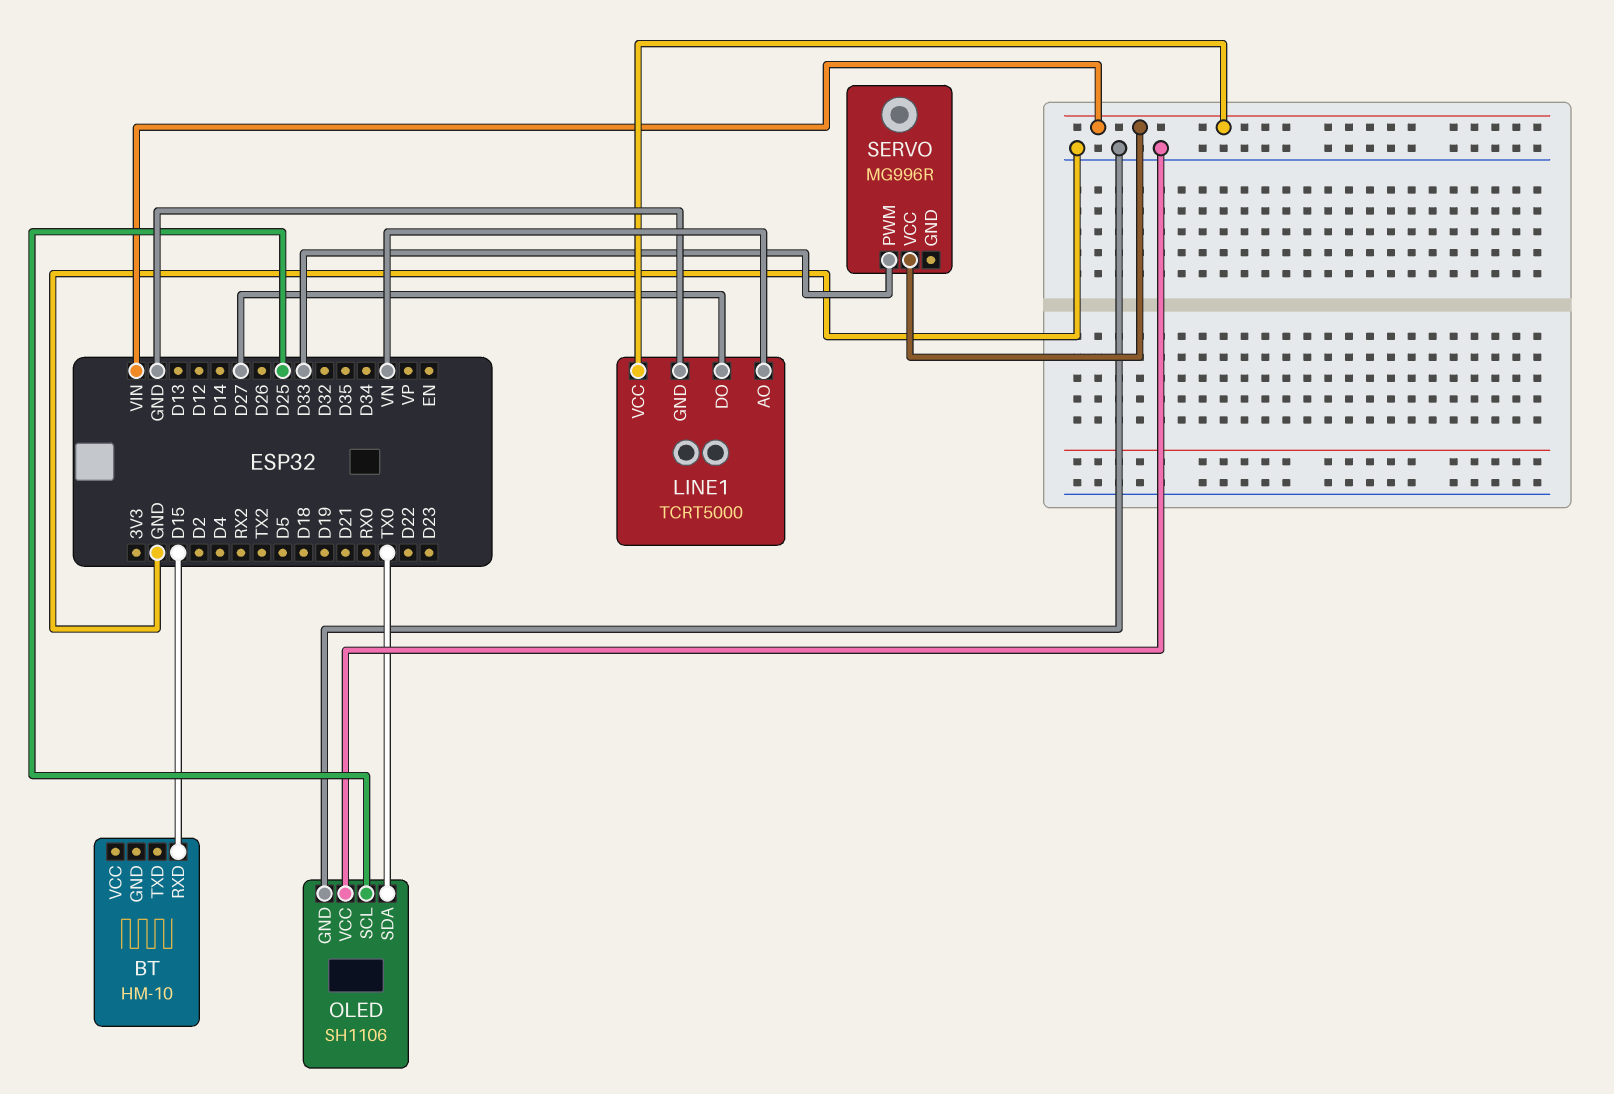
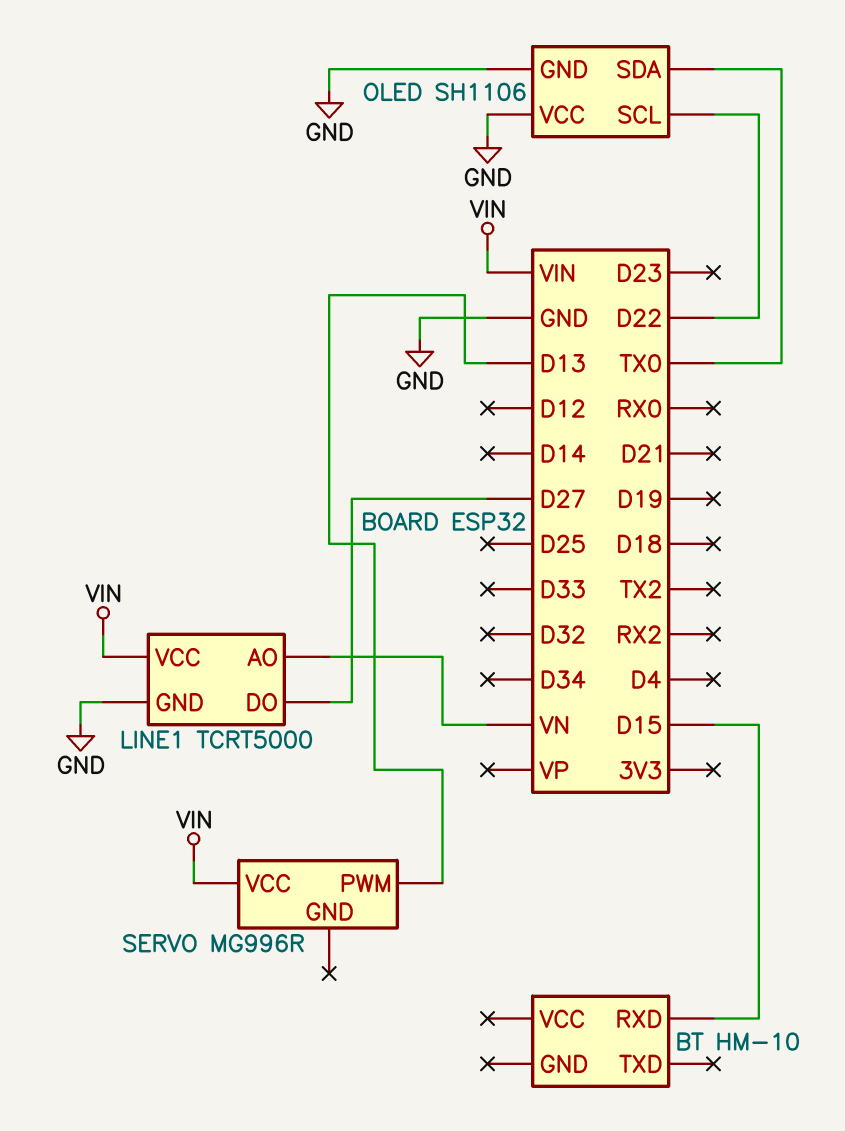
OLED pin SCL: D25 -> D22
SERVO pin PWM: D33 -> D13

